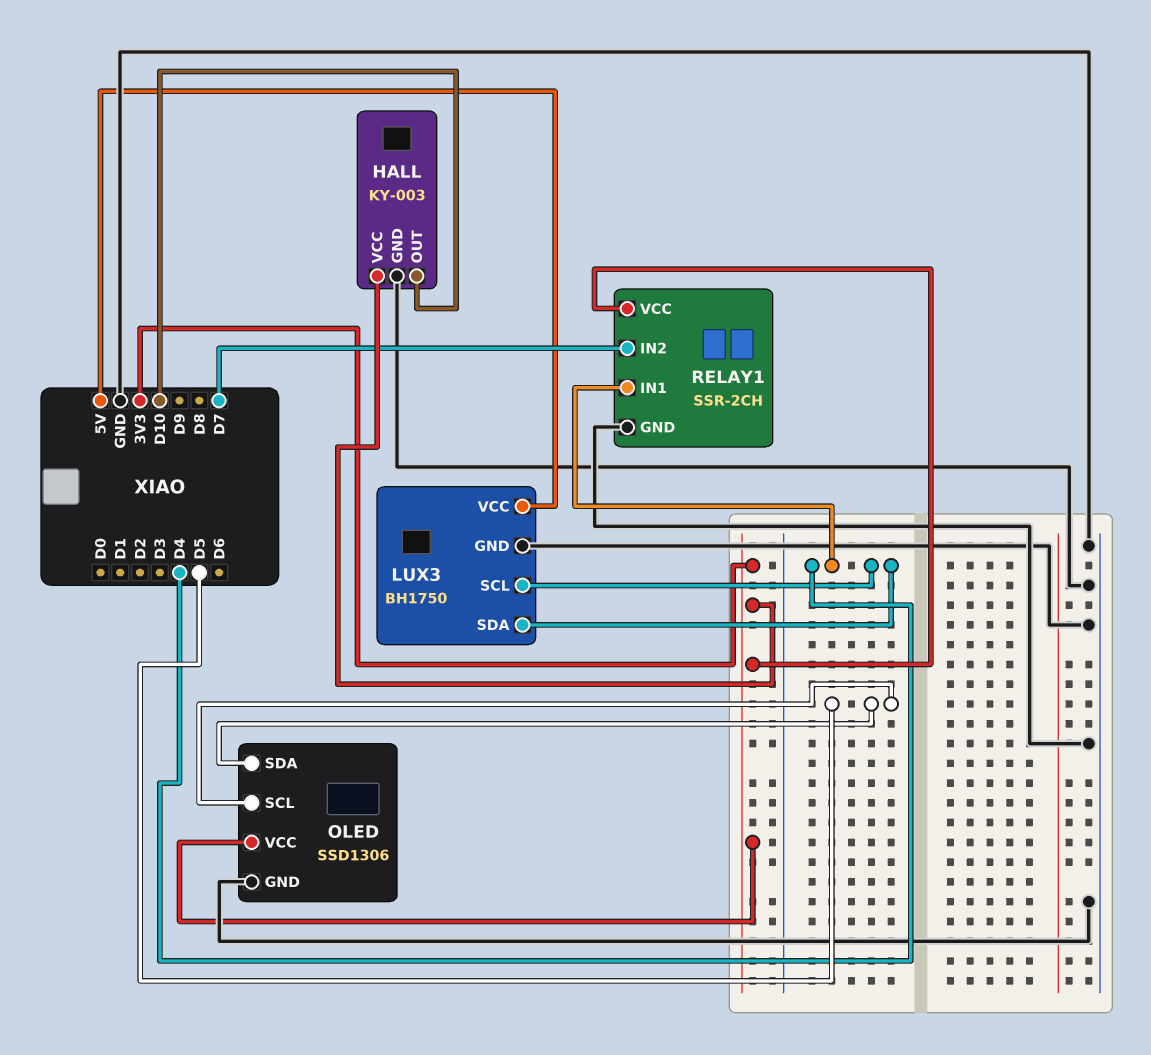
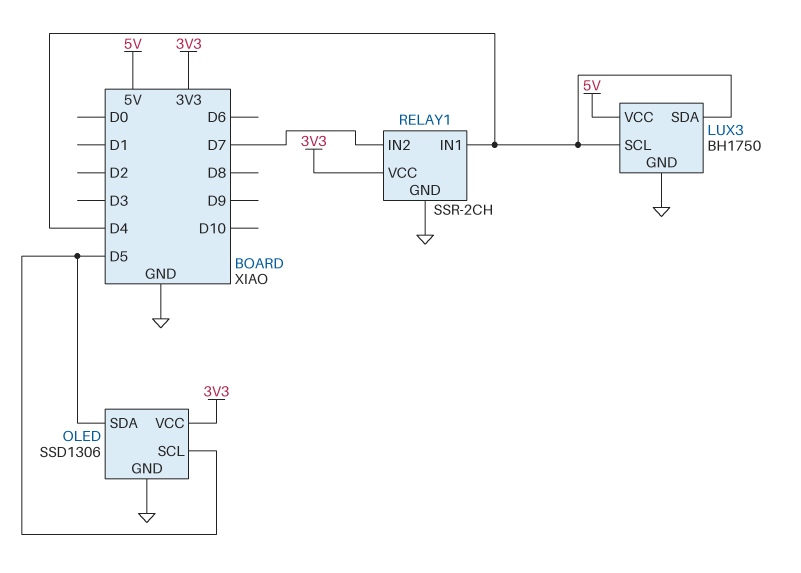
HALL: KY-003 -> none
HALL pin GND: GND -> none
HALL pin OUT: D10 -> none
HALL pin VCC: 3V3 -> none

